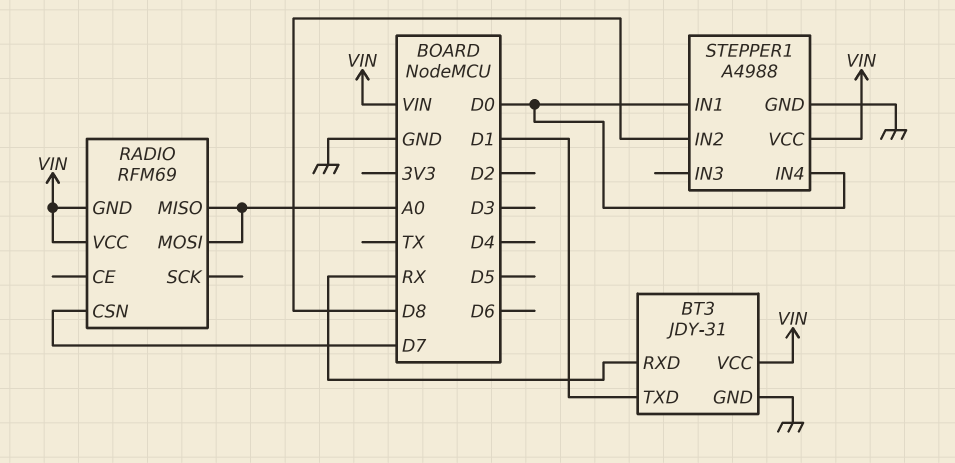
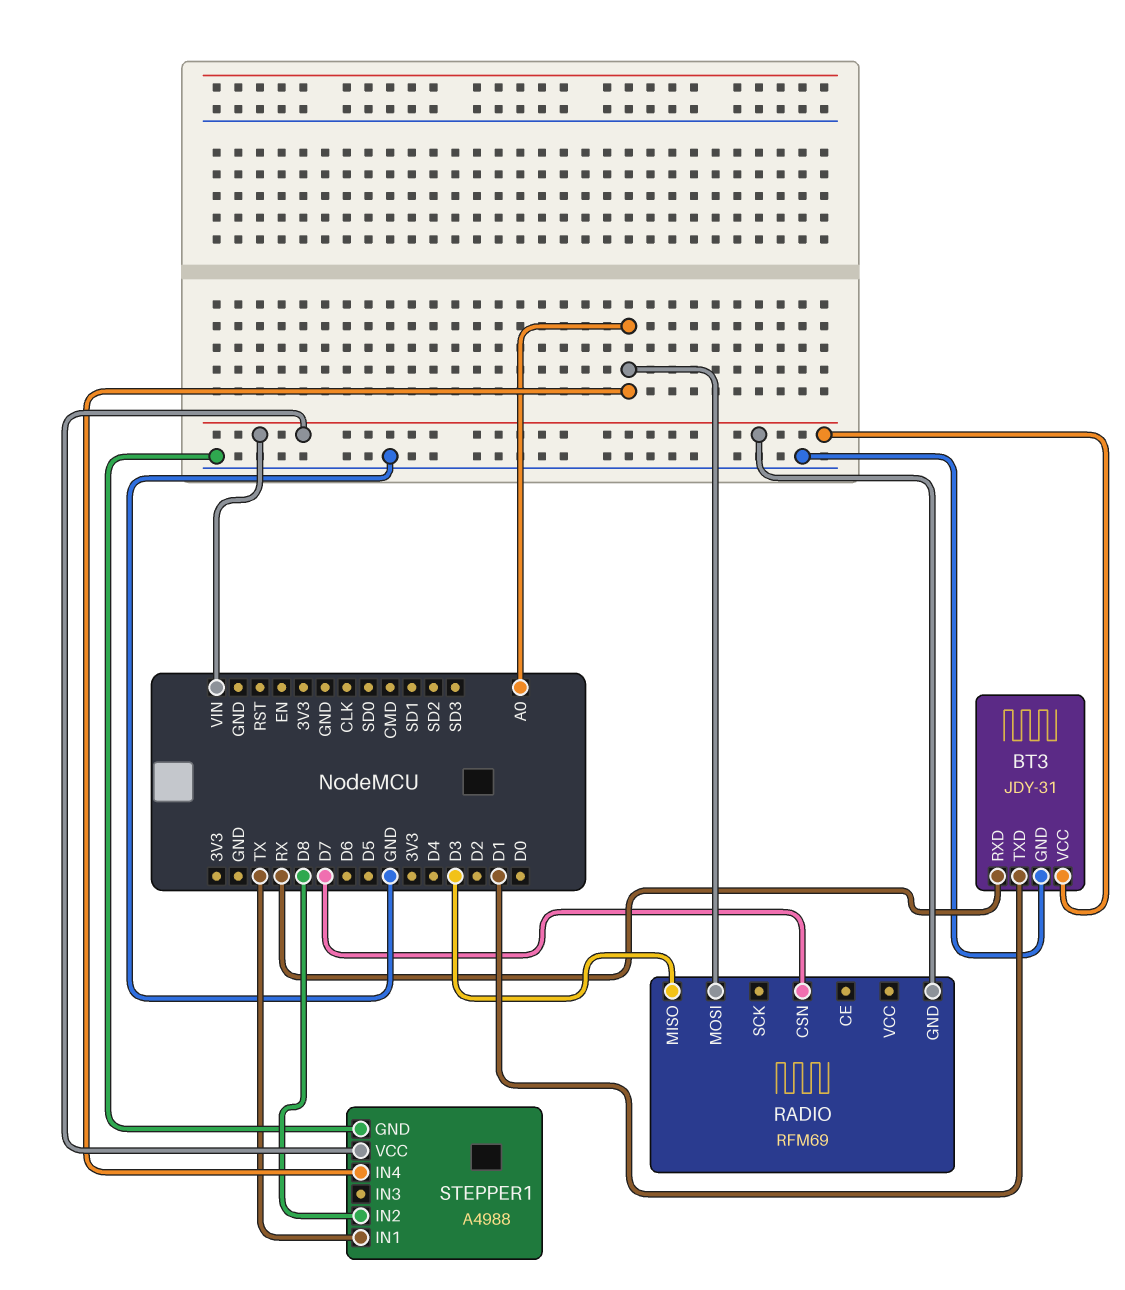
RADIO pin MISO: A0 -> D3
RADIO pin VCC: VIN -> none
STEPPER1 pin IN1: D0 -> TX
STEPPER1 pin IN4: D0 -> A0

